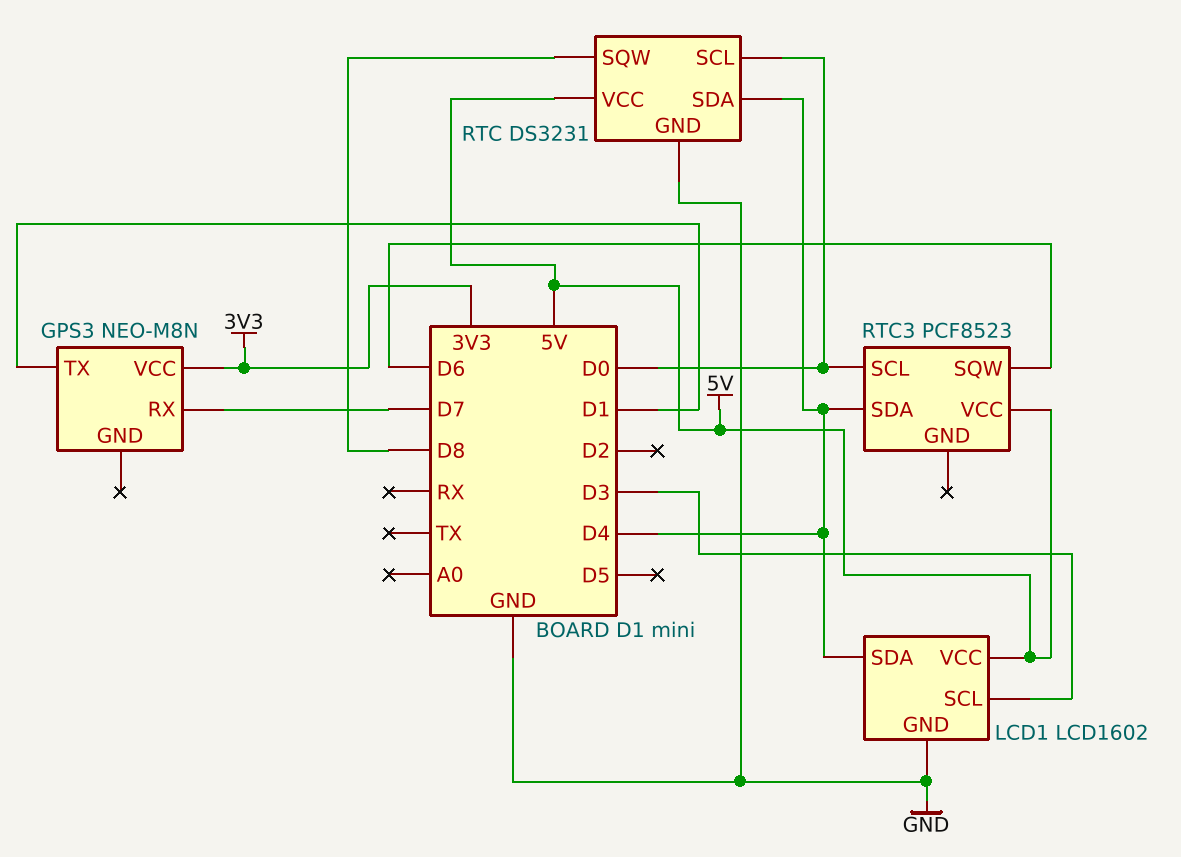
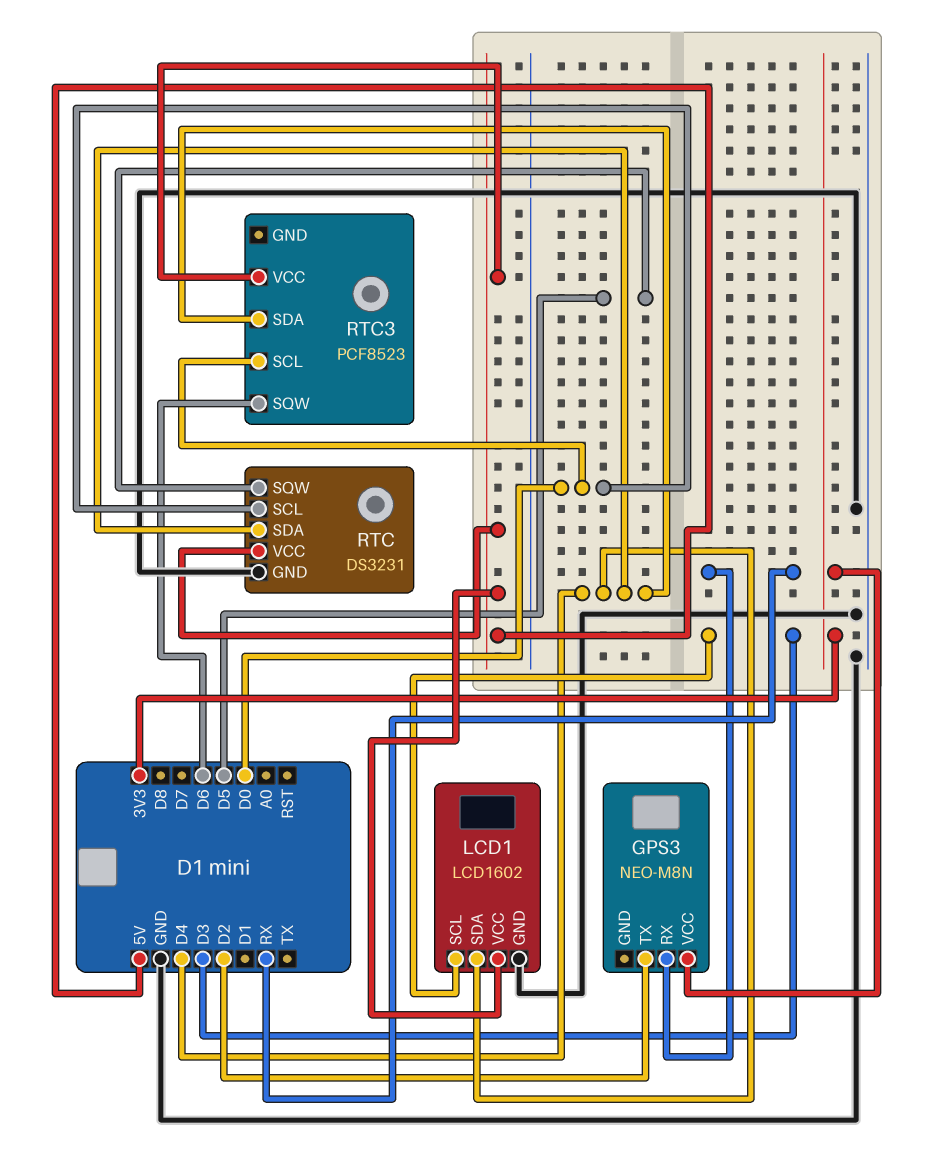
GPS3 pin RX: D7 -> RX
GPS3 pin TX: D1 -> D2
RTC pin SQW: D8 -> D5

